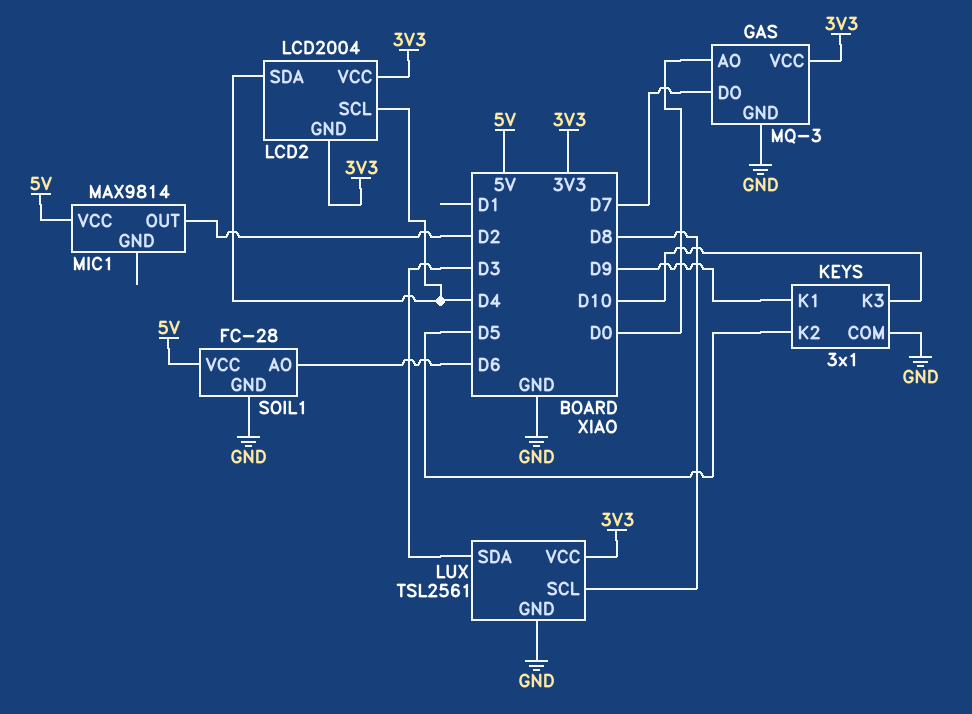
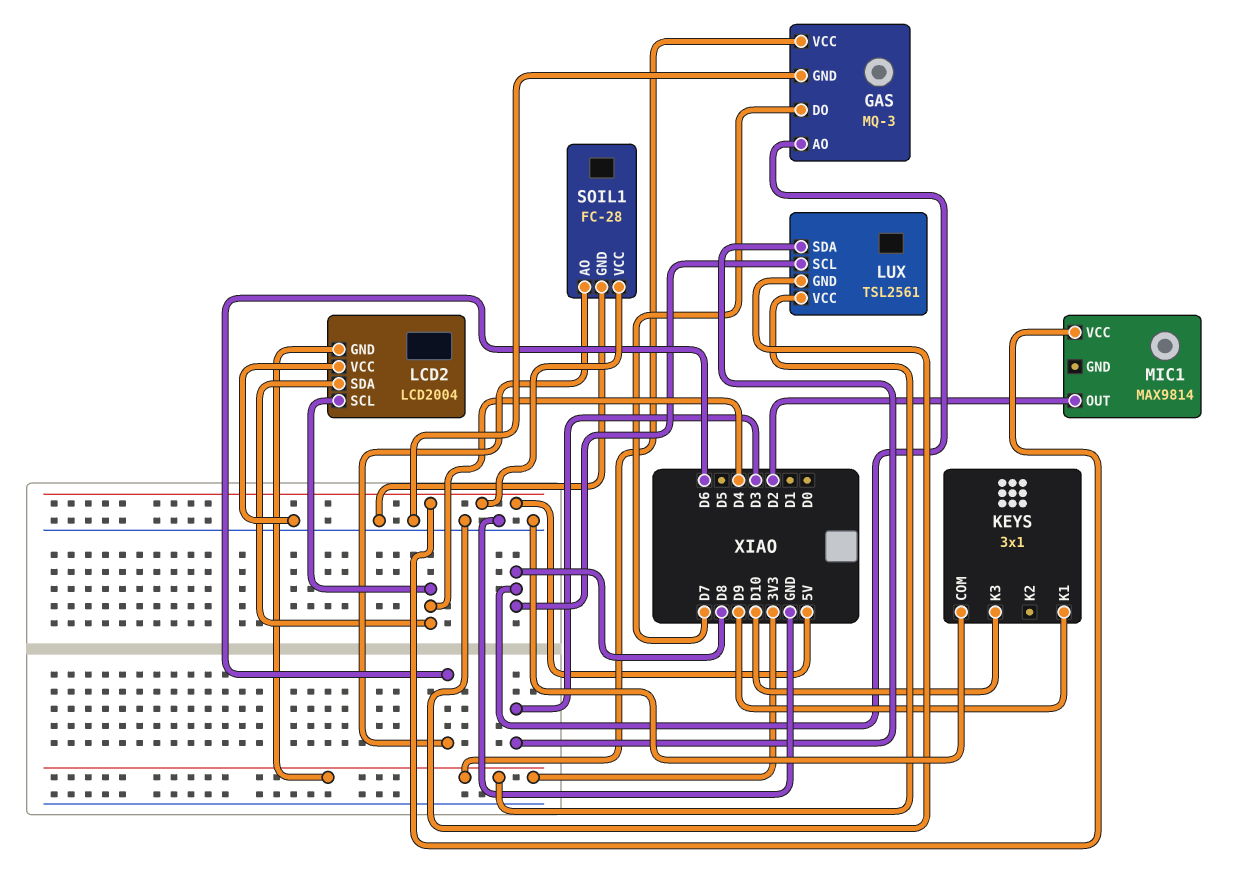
GAS pin AO: D0 -> D8
KEYS pin K2: D5 -> none
LCD2 pin VCC: 3V3 -> GND

